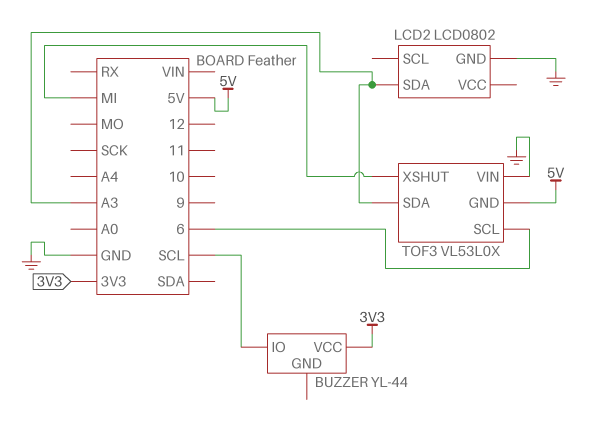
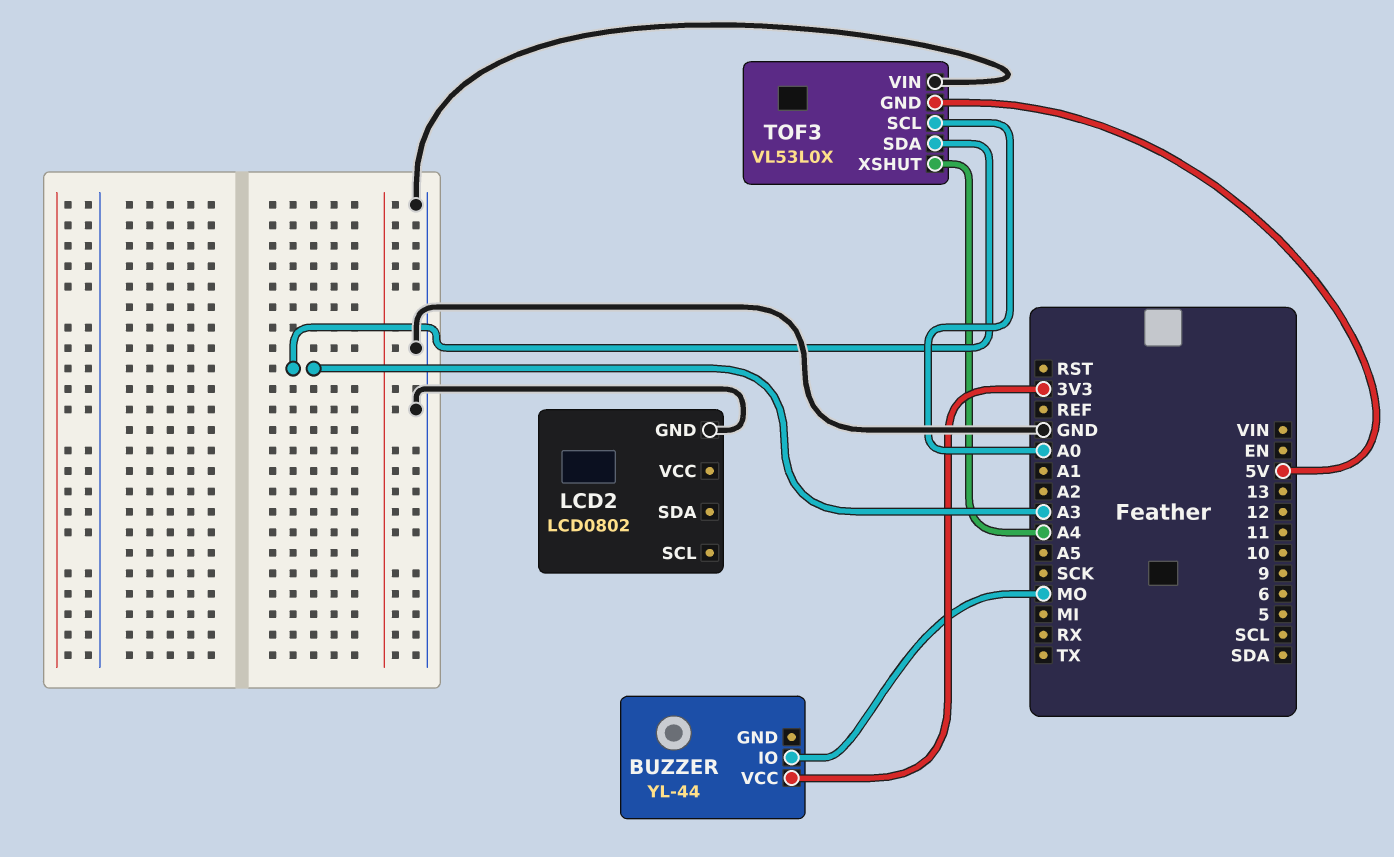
BUZZER pin IO: SCL -> MO
LCD2 pin SDA: A3 -> none
TOF3 pin SCL: 6 -> A0
TOF3 pin XSHUT: MI -> A4

